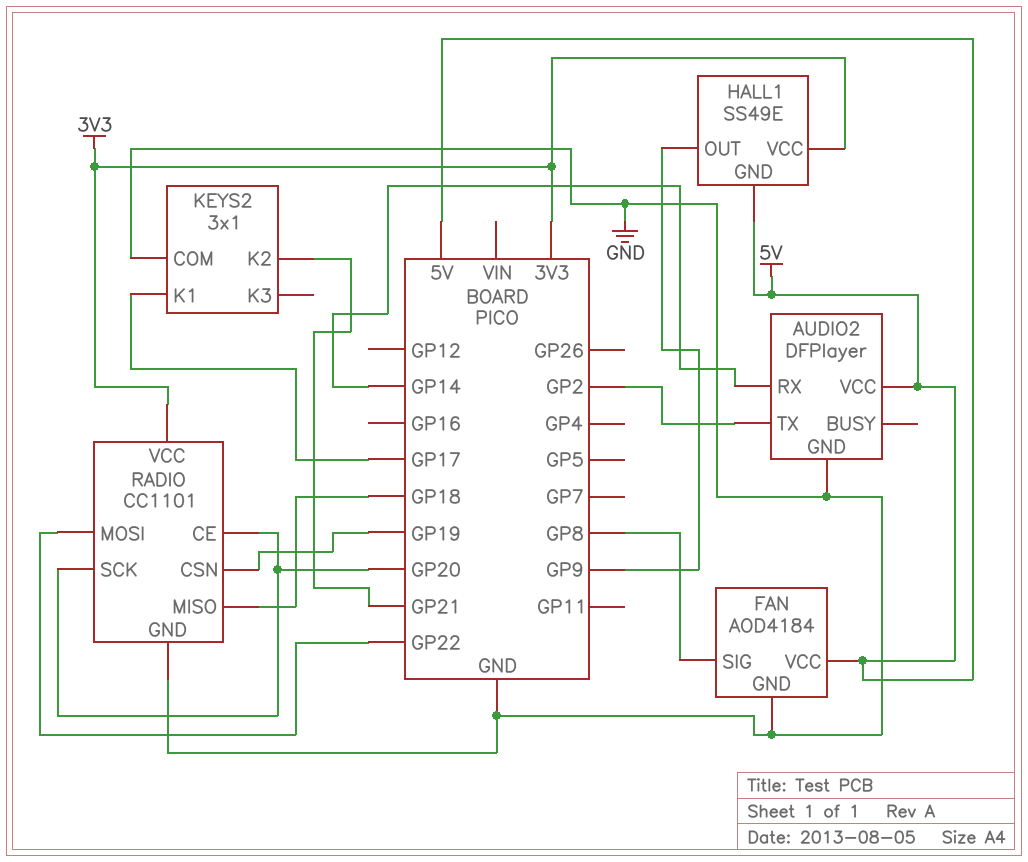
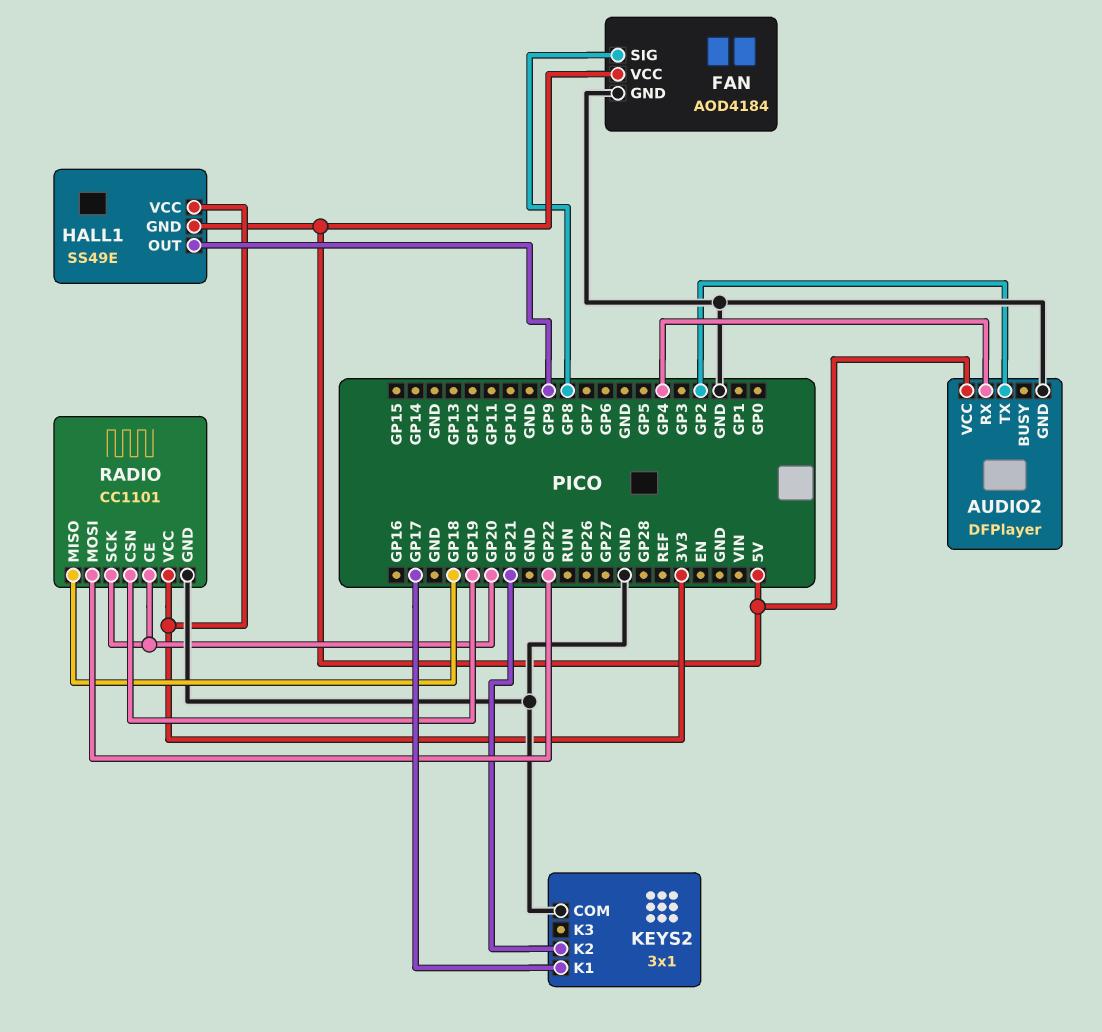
AUDIO2 pin RX: GP14 -> GP4

